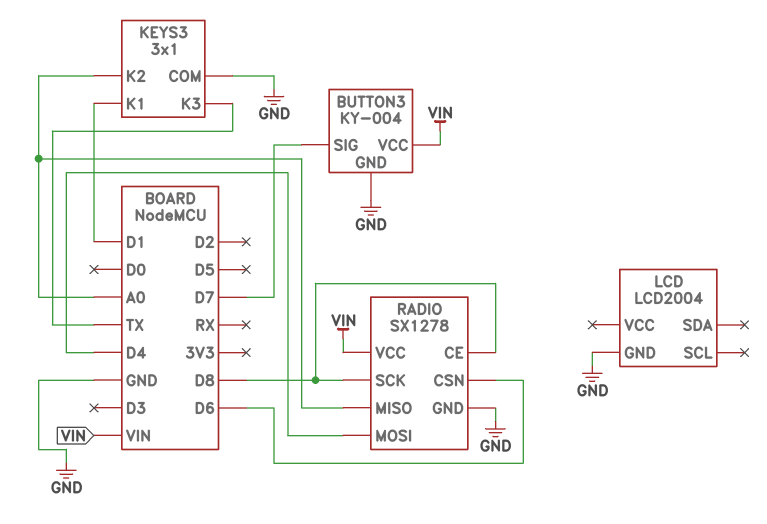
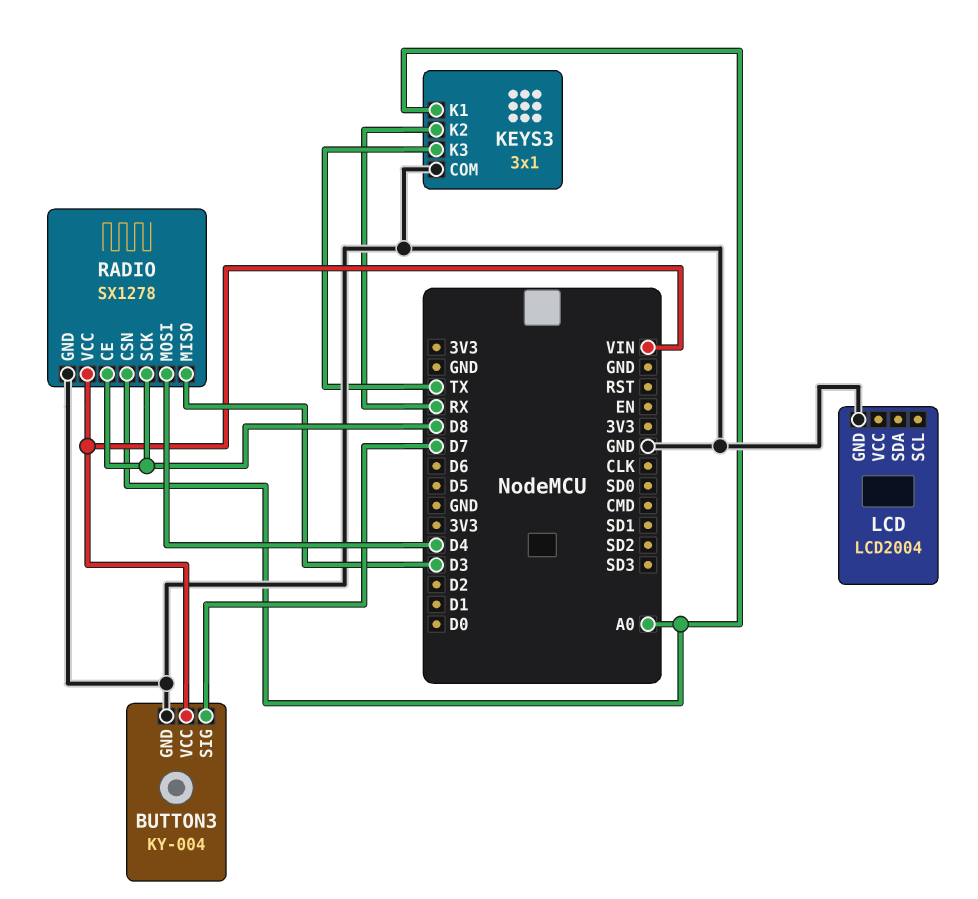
KEYS3 pin K1: D1 -> A0
KEYS3 pin K2: A0 -> RX
RADIO pin CSN: D6 -> A0
RADIO pin MISO: A0 -> D3

